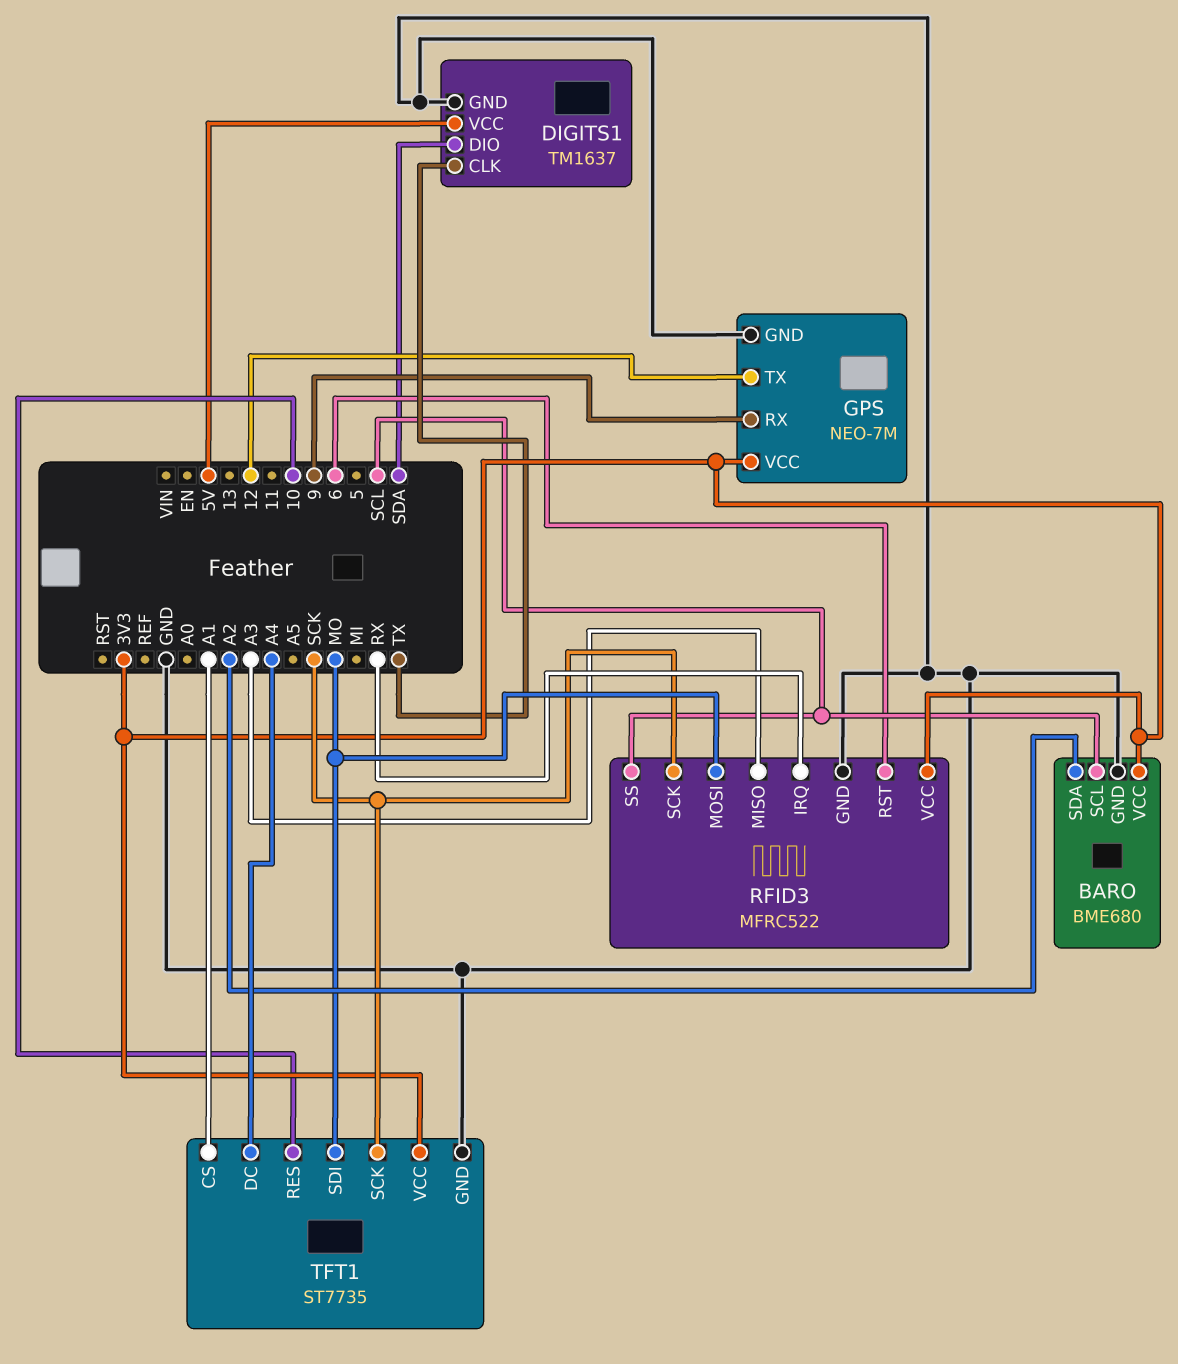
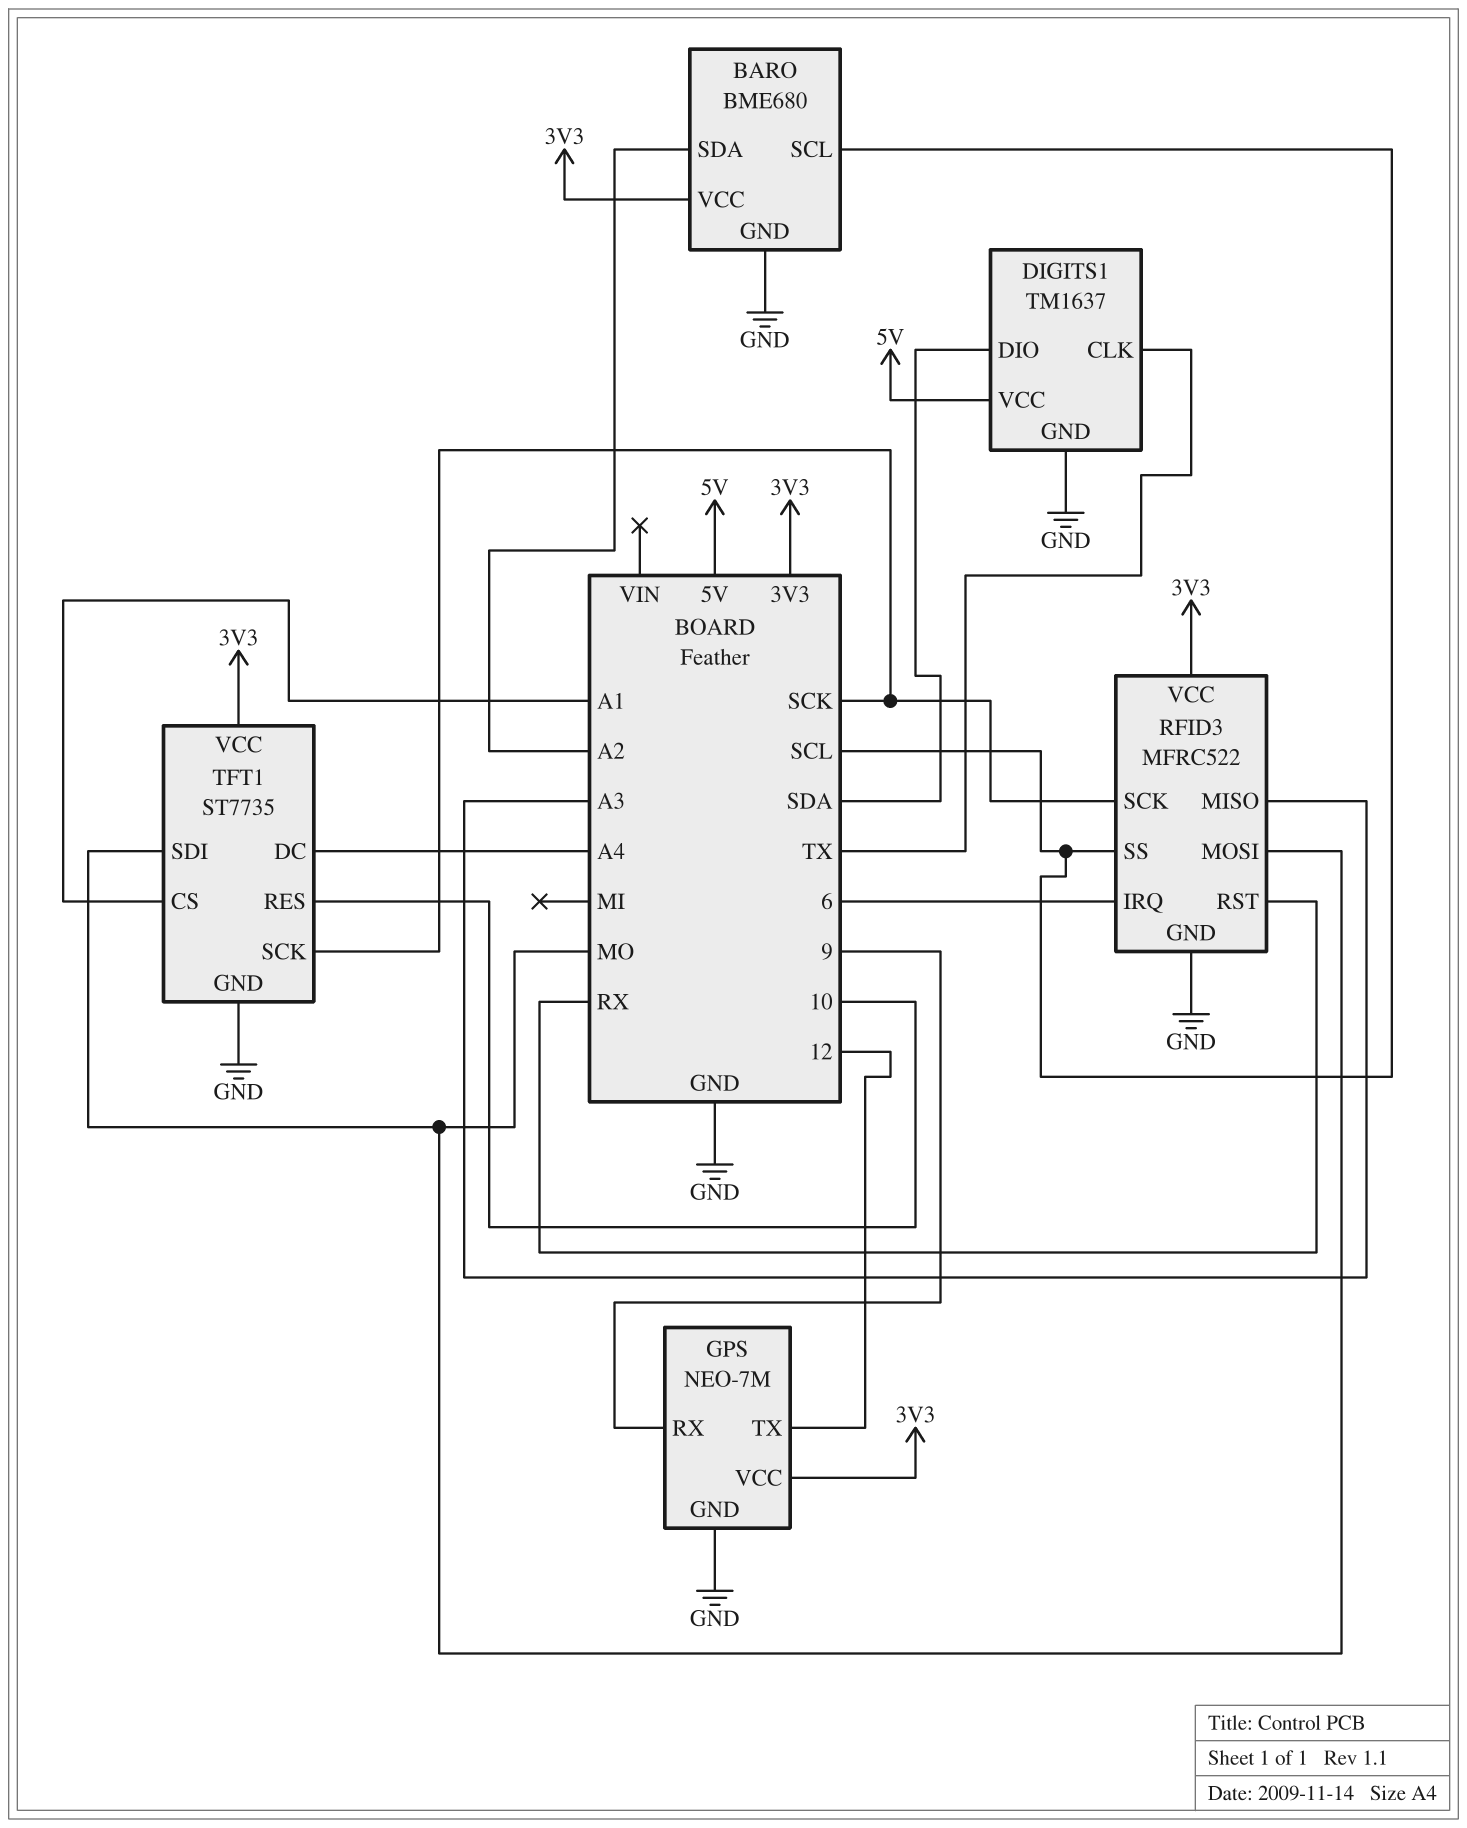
RFID3 pin IRQ: RX -> 6
RFID3 pin RST: 6 -> RX

